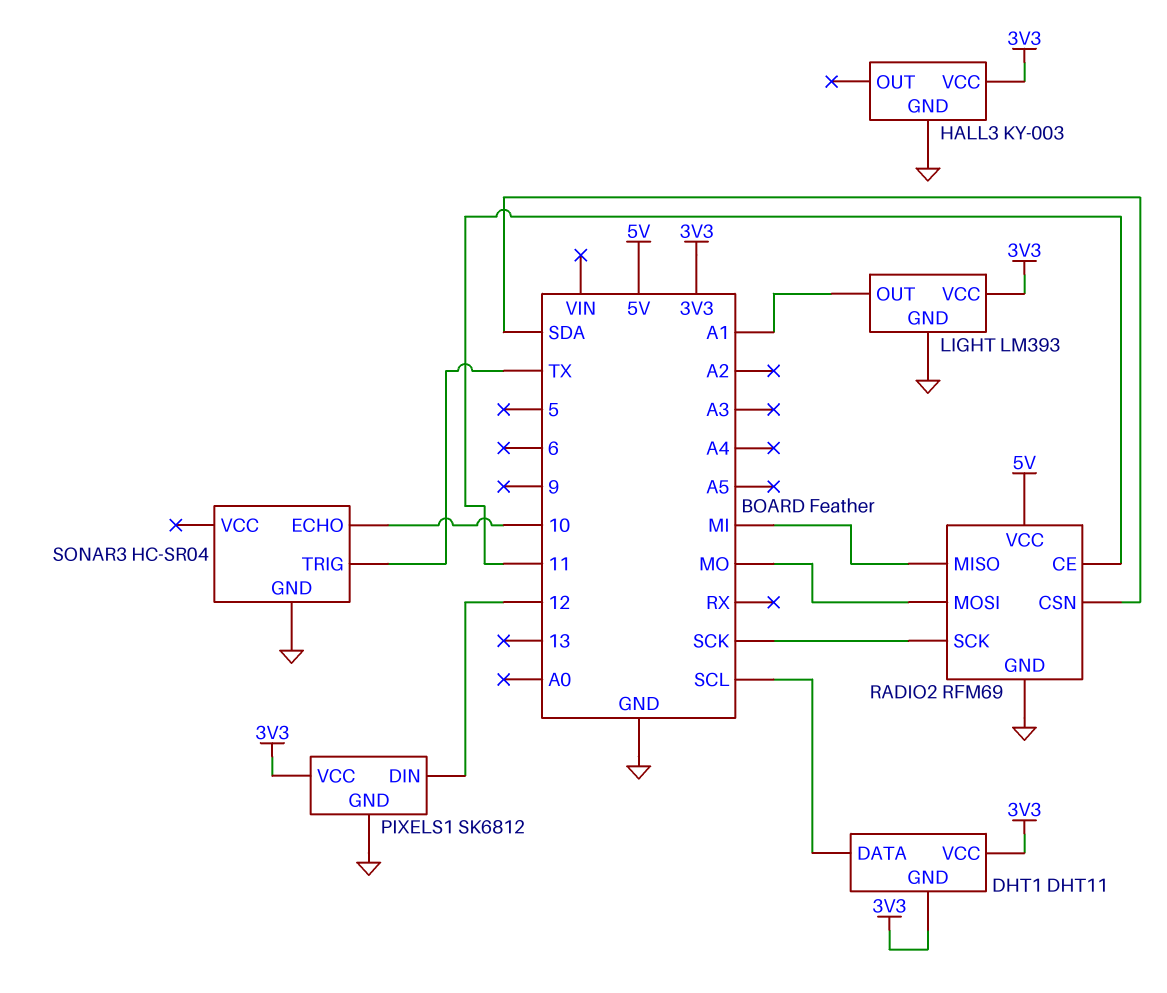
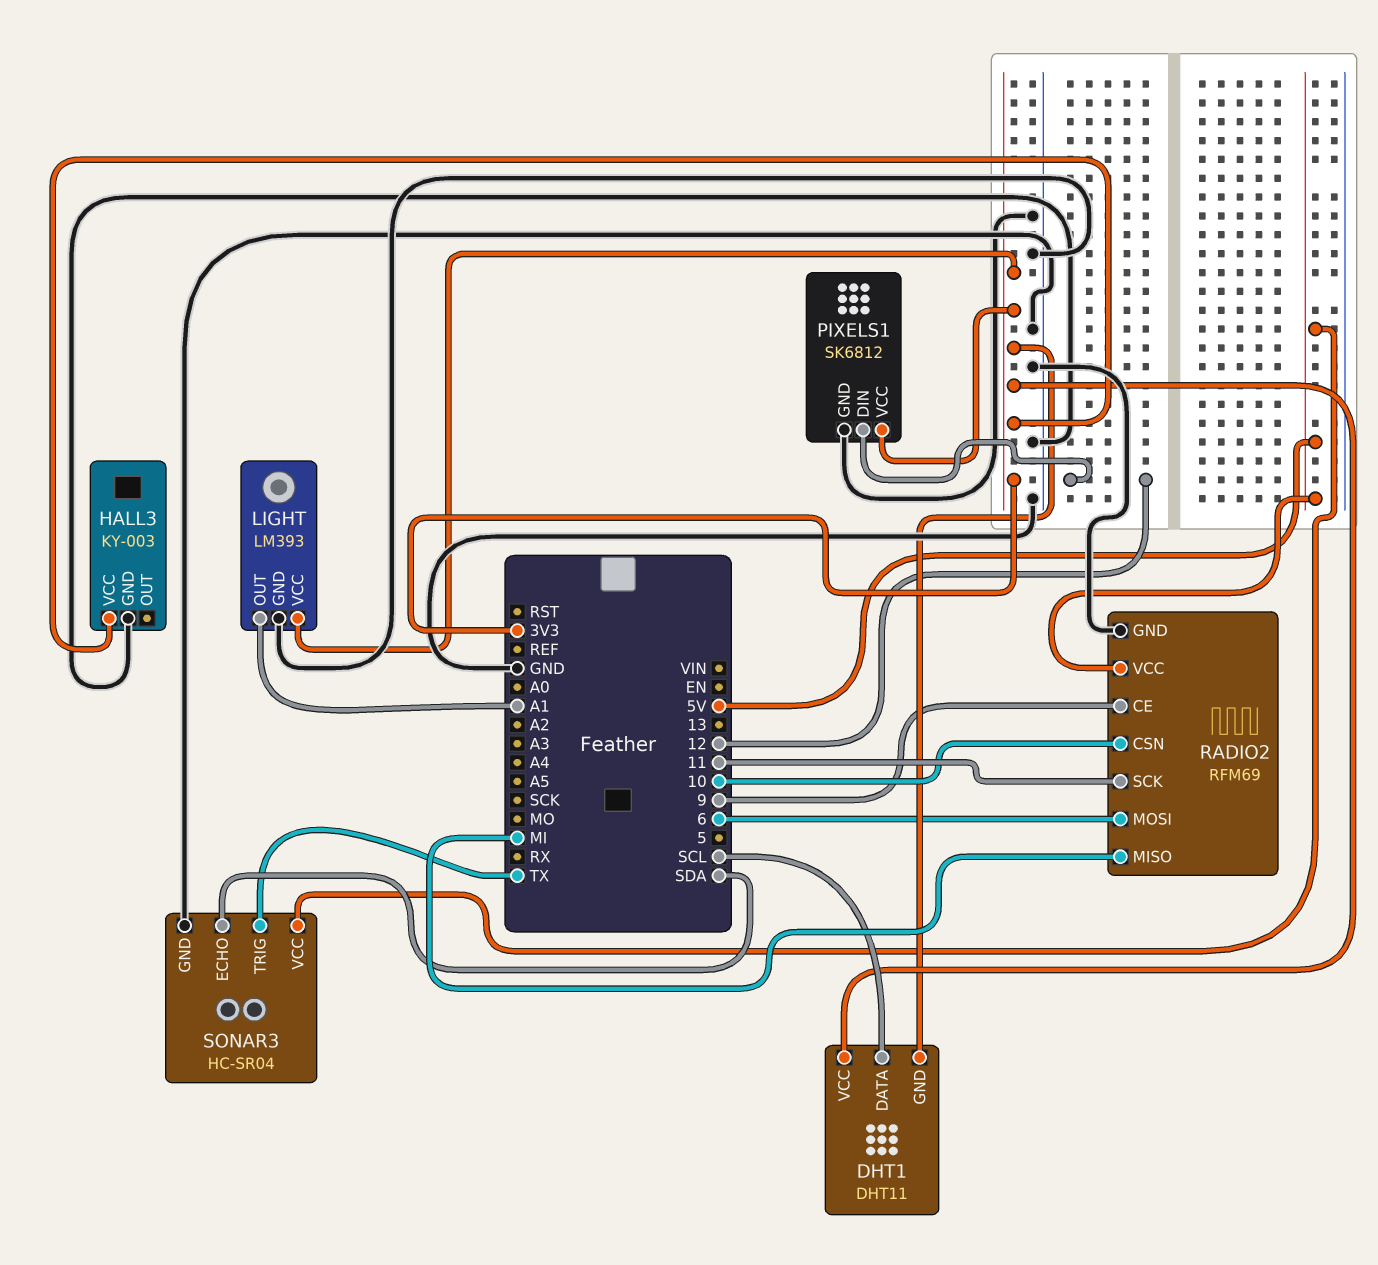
RADIO2 pin CE: 11 -> 9
RADIO2 pin CSN: SDA -> 10
RADIO2 pin MOSI: MO -> 6
RADIO2 pin SCK: SCK -> 11
SONAR3 pin ECHO: 10 -> SDA
SONAR3 pin VCC: none -> 5V

